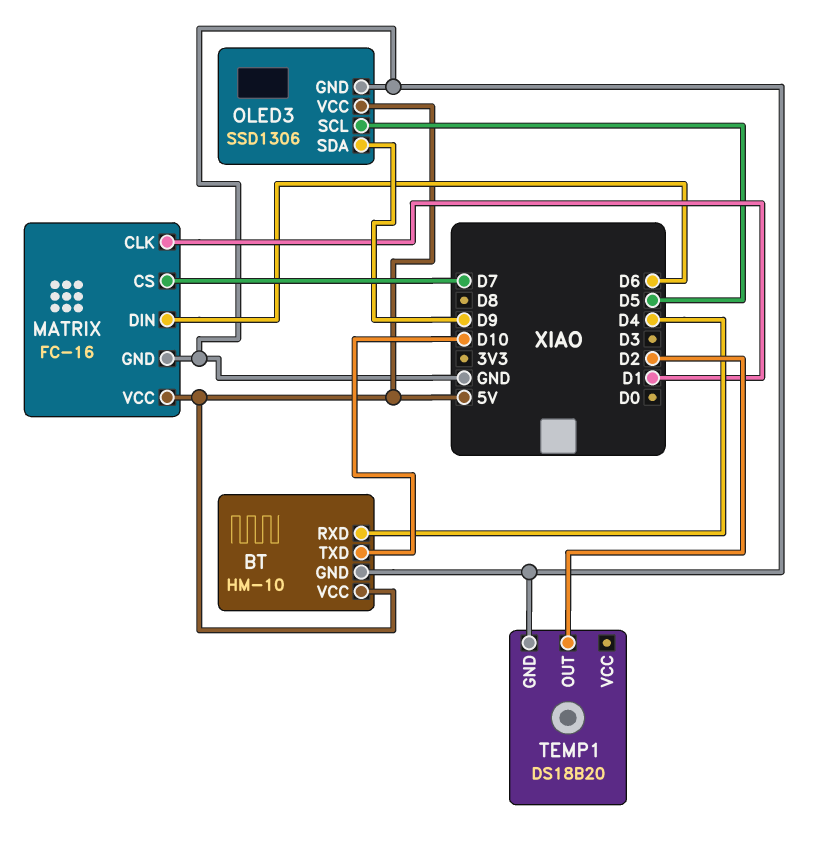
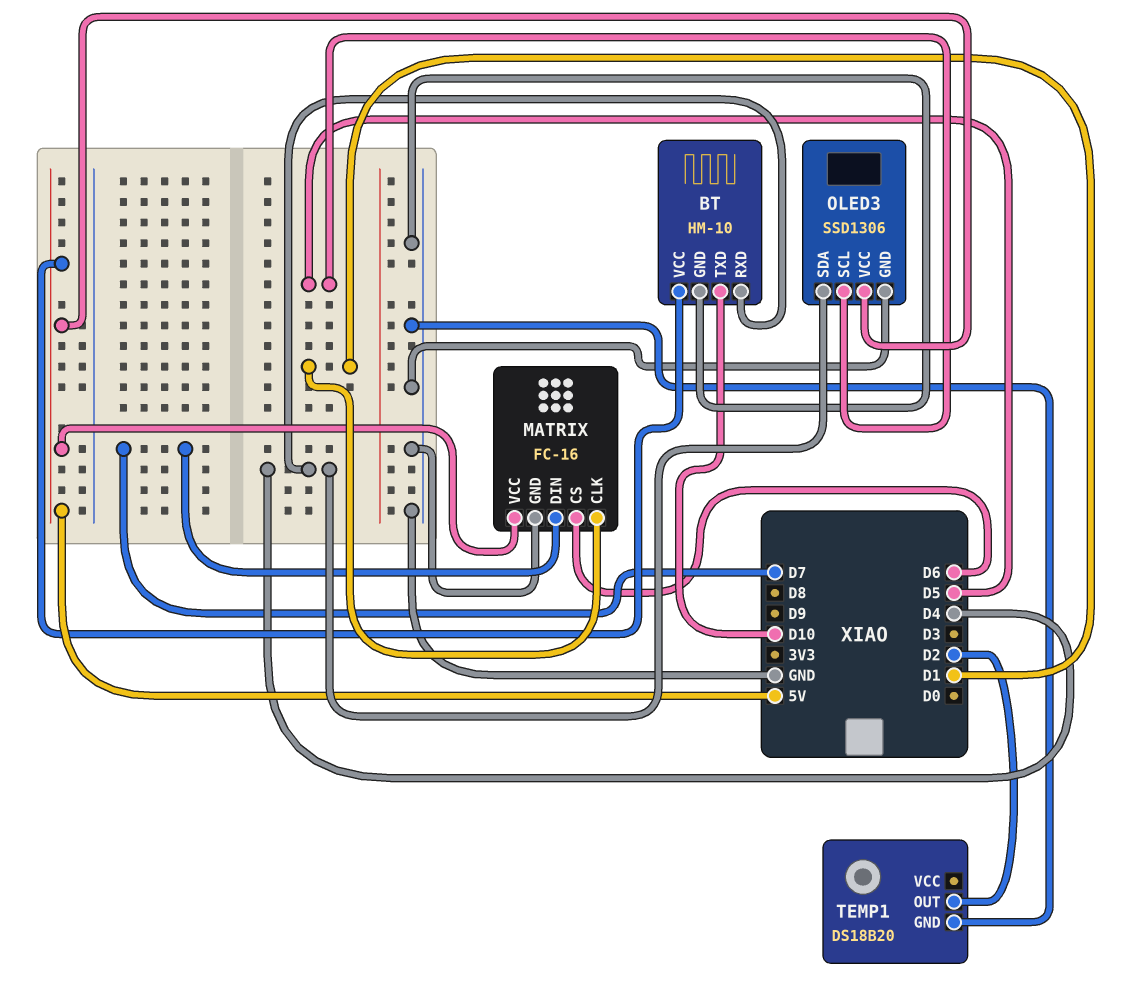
MATRIX pin CS: D7 -> D6
MATRIX pin DIN: D6 -> D7
OLED3 pin SDA: D9 -> D4

